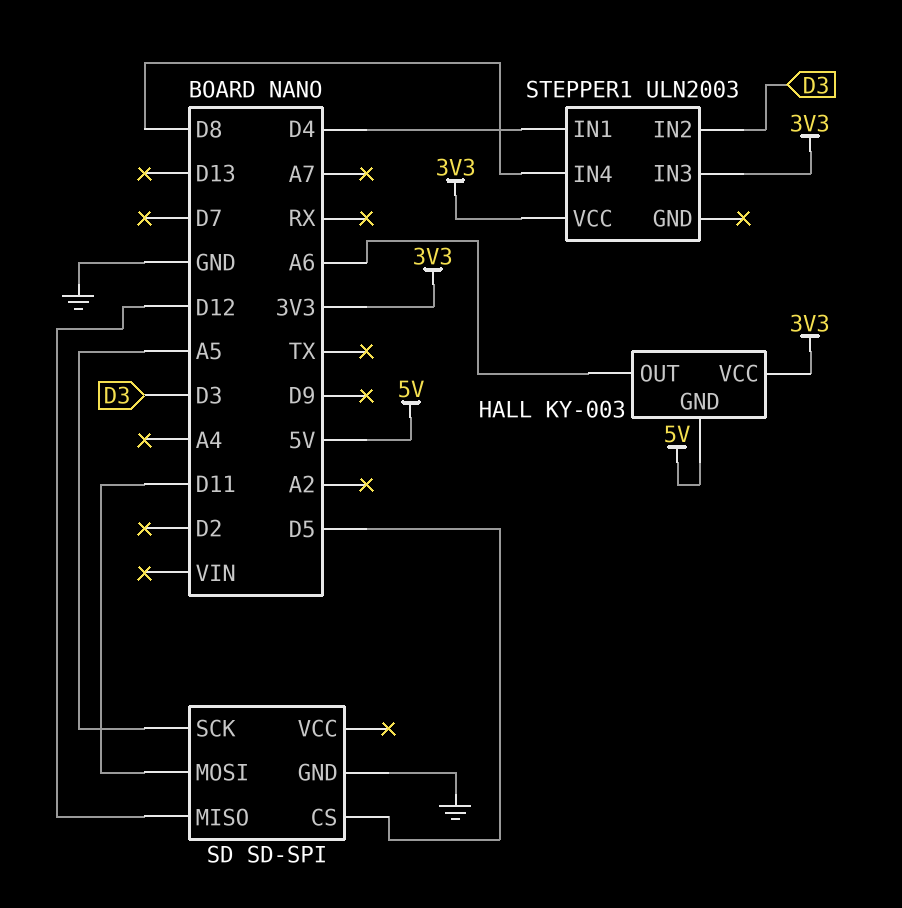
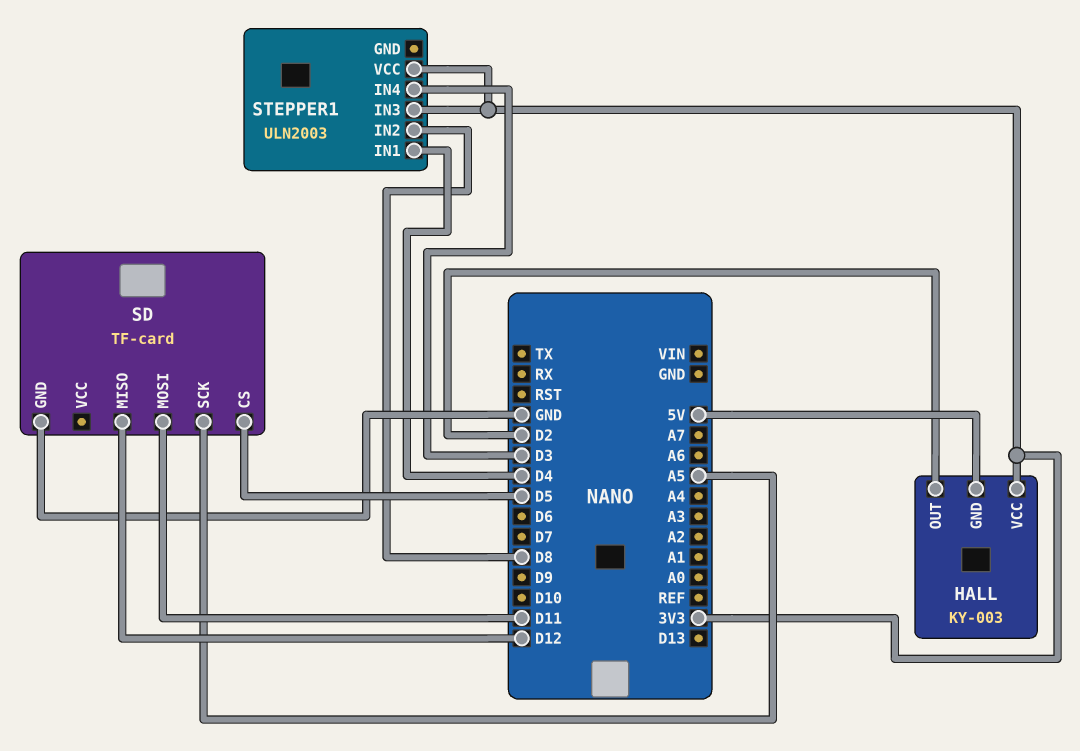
HALL pin OUT: A6 -> D2
SD: SD-SPI -> TF-card
STEPPER1 pin IN2: D3 -> D8
STEPPER1 pin IN4: D8 -> D3

